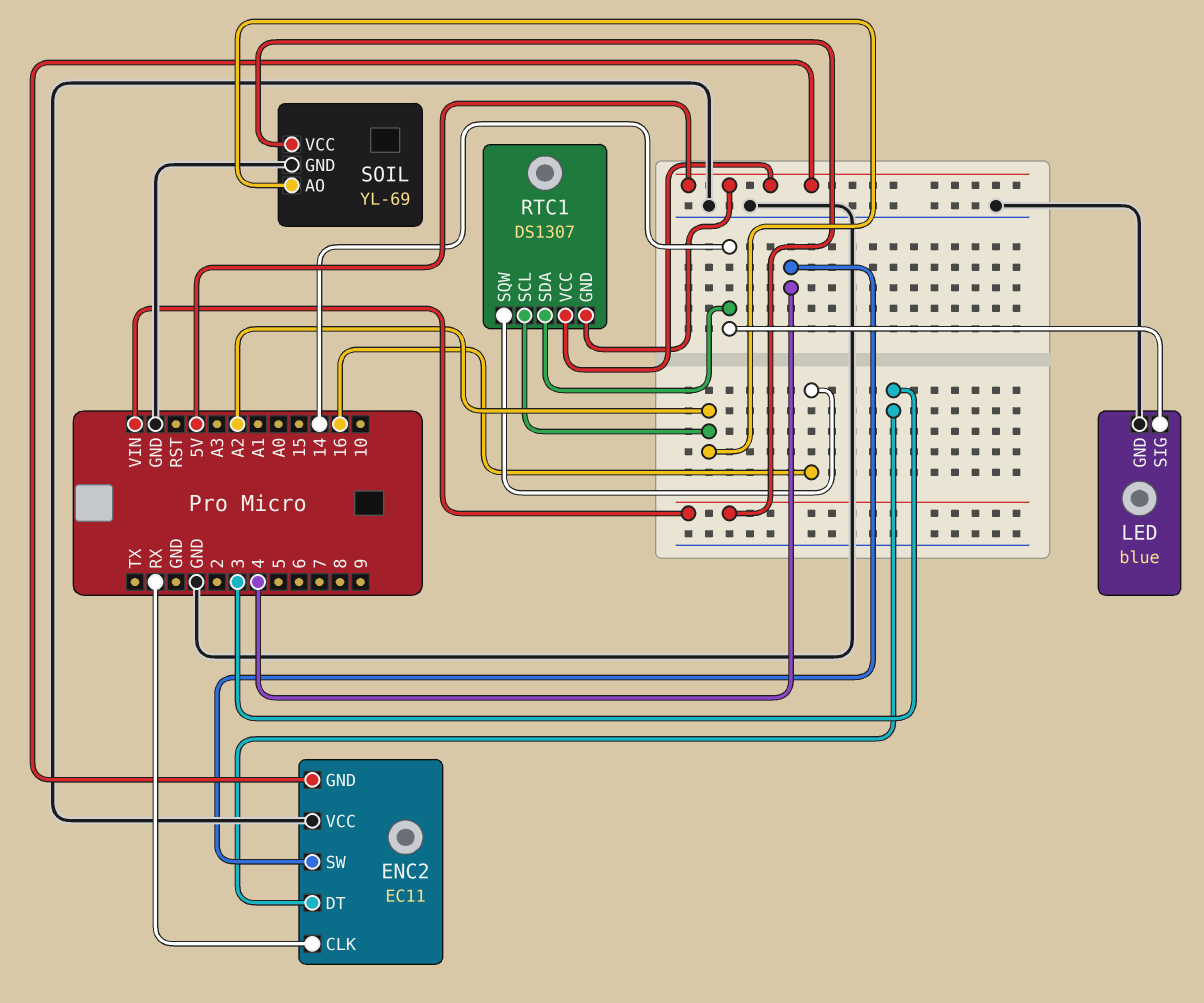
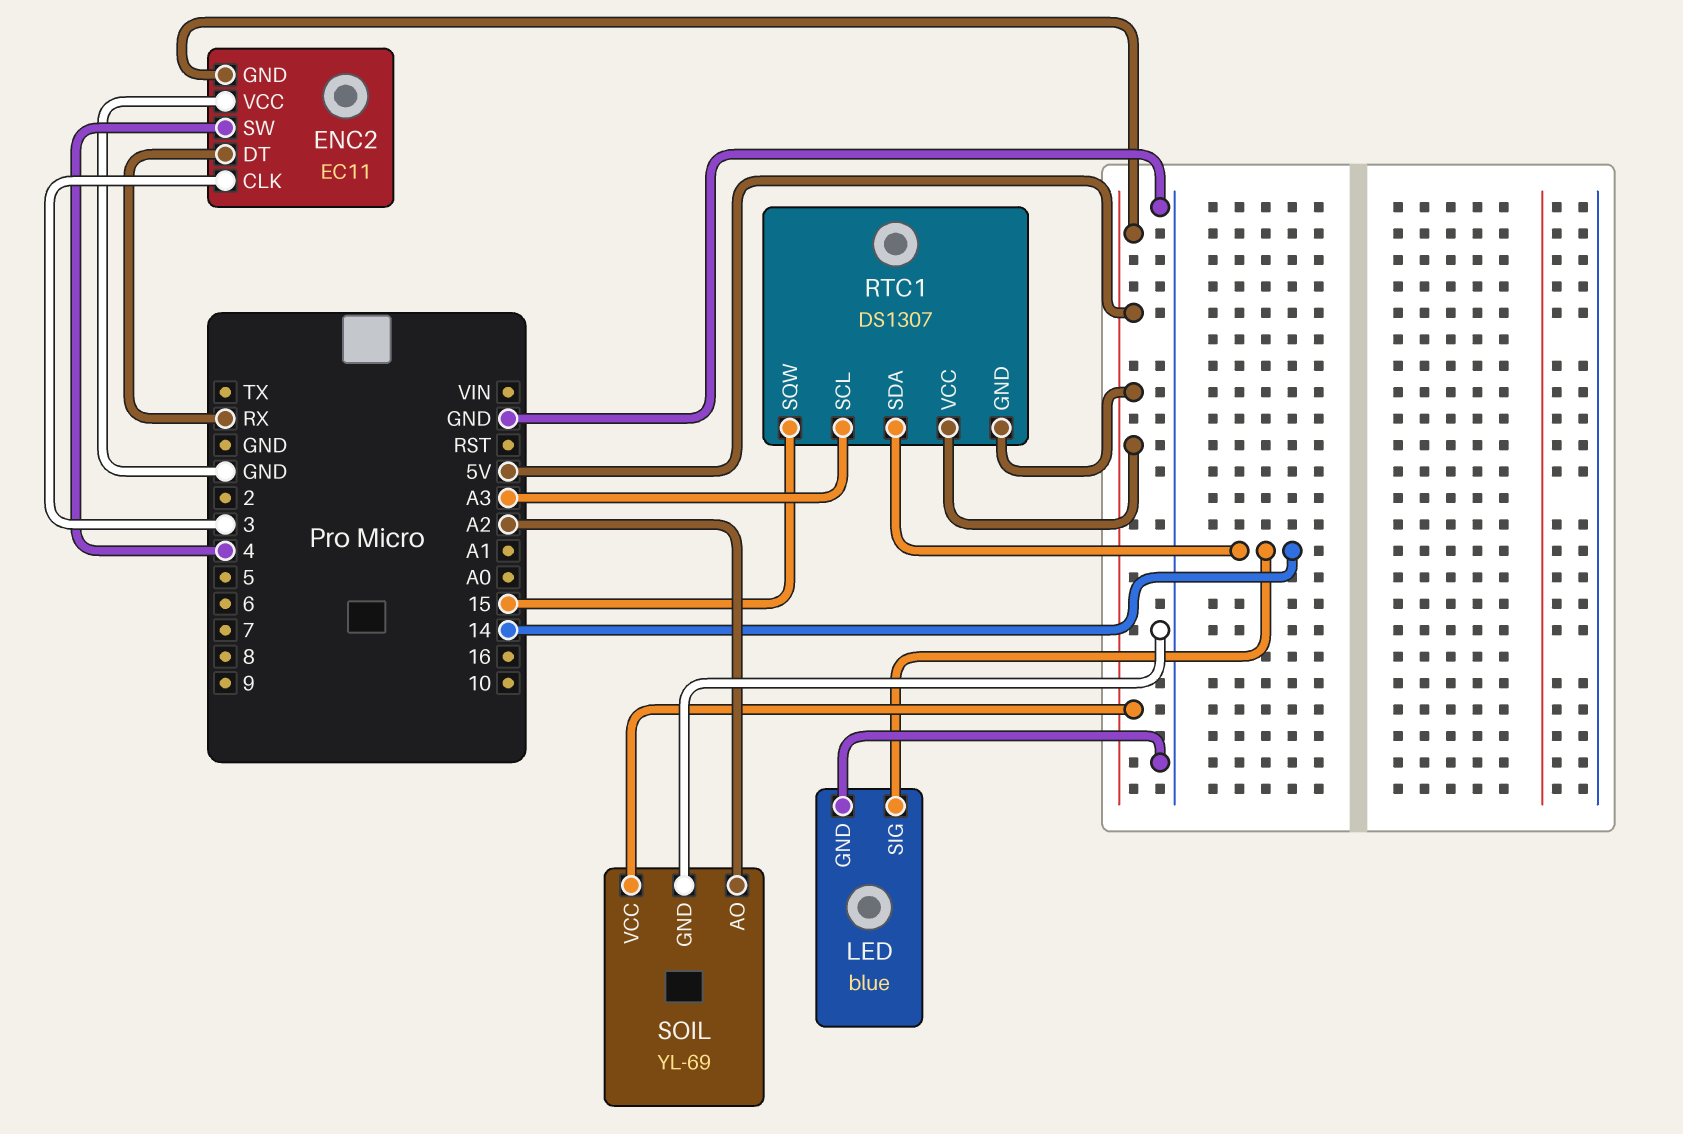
ENC2 pin CLK: RX -> 3
ENC2 pin DT: 3 -> RX
RTC1 pin SCL: A2 -> A3
RTC1 pin SQW: 16 -> 15
SOIL pin VCC: VIN -> 5V

